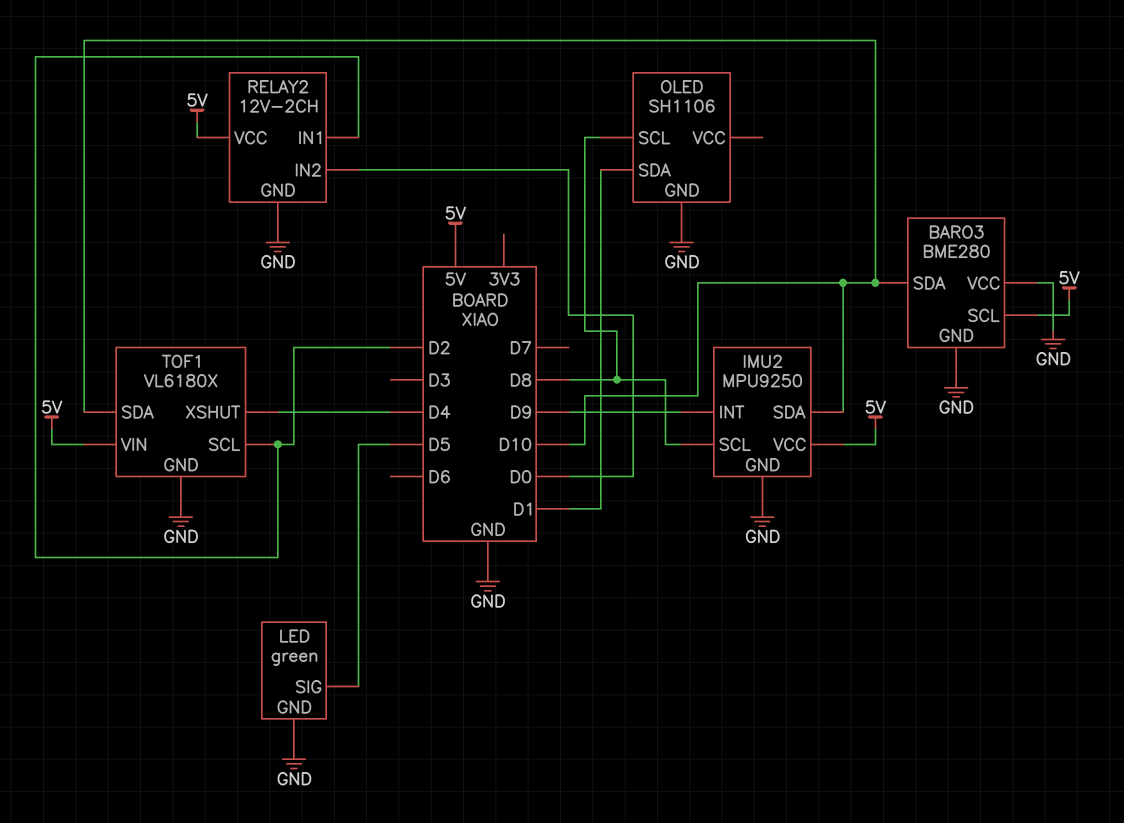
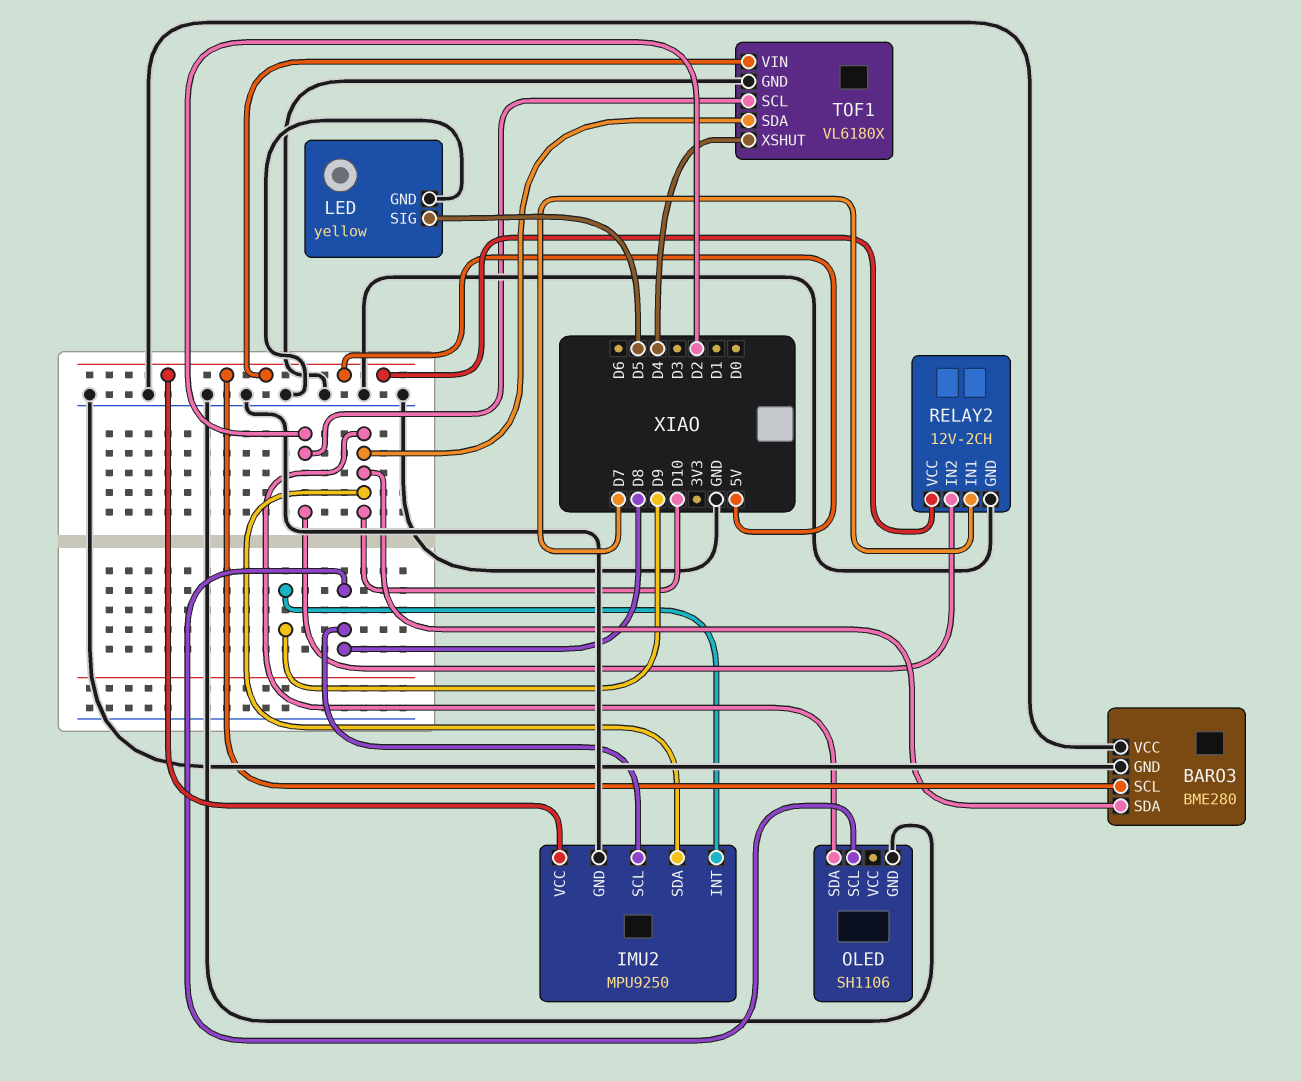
LED: green -> yellow
OLED pin SDA: D1 -> D10
RELAY2 pin IN1: D2 -> D7
RELAY2 pin IN2: D0 -> D2

